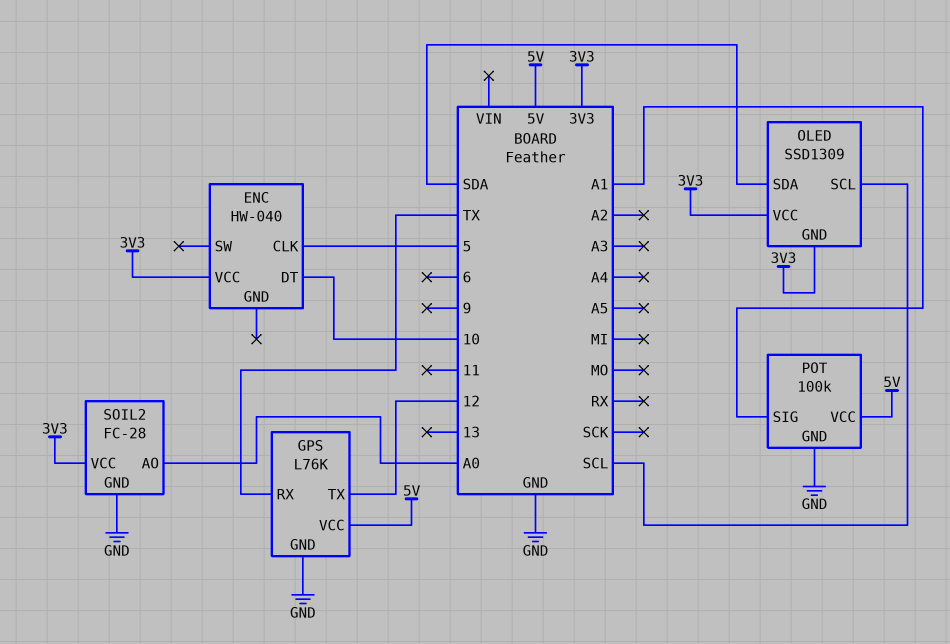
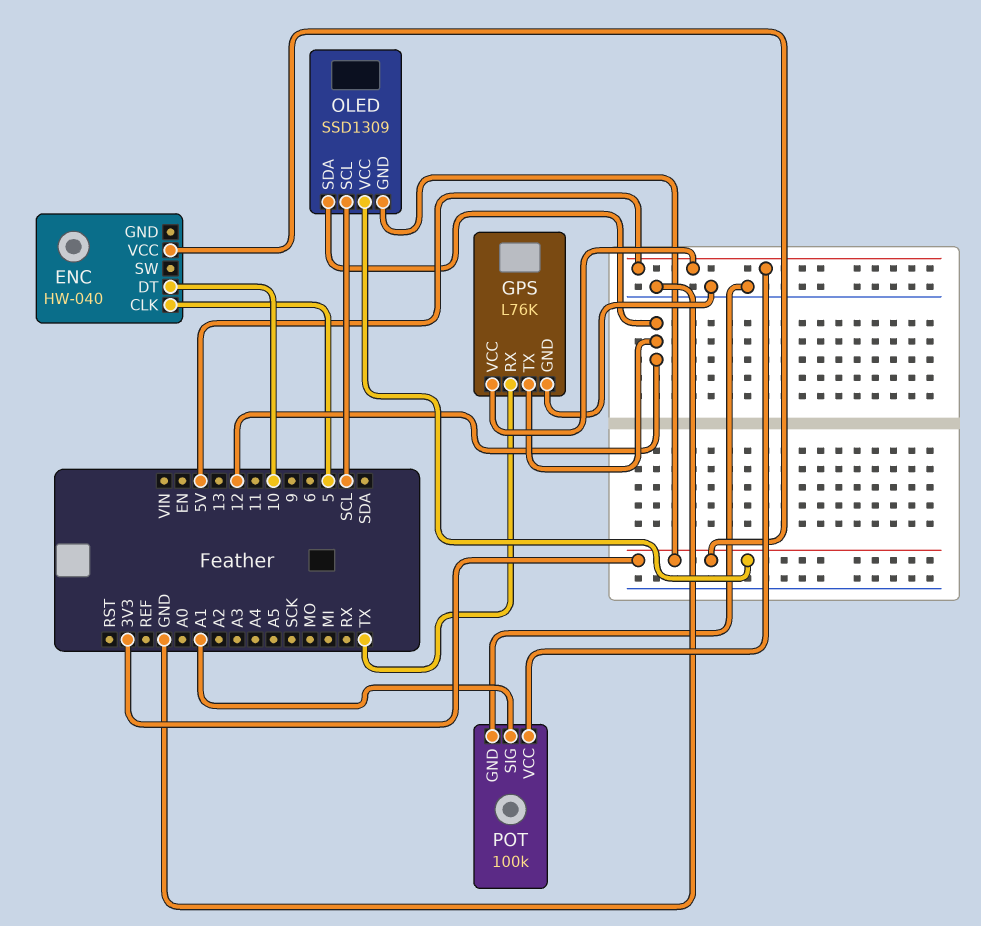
OLED pin SDA: SDA -> 12
SOIL2: FC-28 -> none
SOIL2 pin AO: A0 -> none
SOIL2 pin GND: GND -> none
SOIL2 pin VCC: 3V3 -> none

